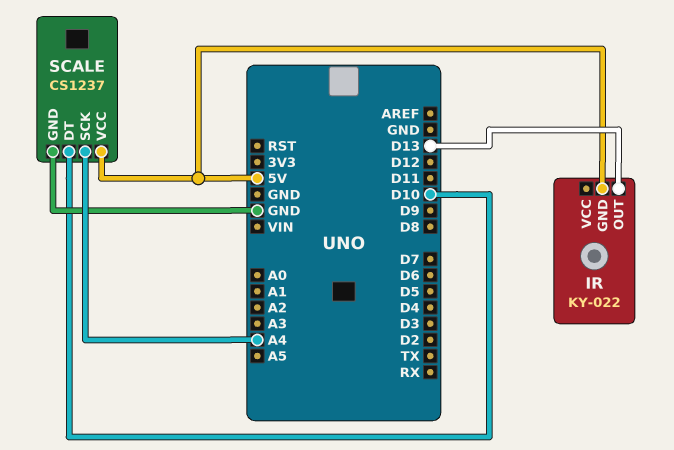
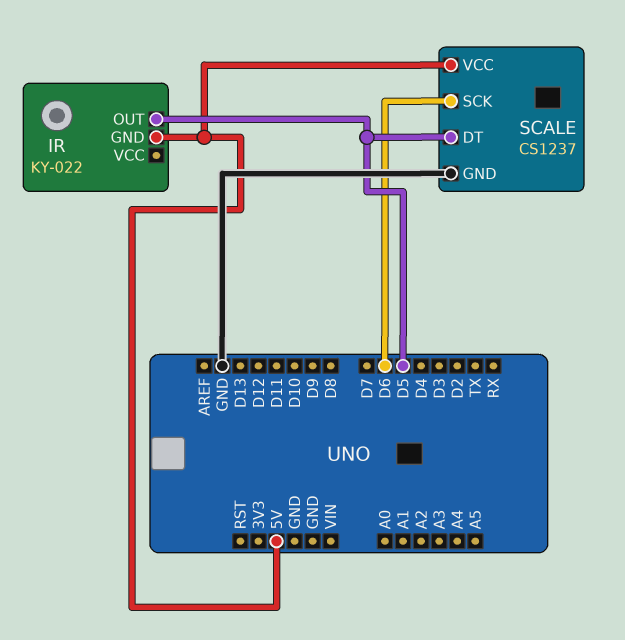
IR pin OUT: D13 -> D5
SCALE pin DT: D10 -> D5
SCALE pin SCK: A4 -> D6

